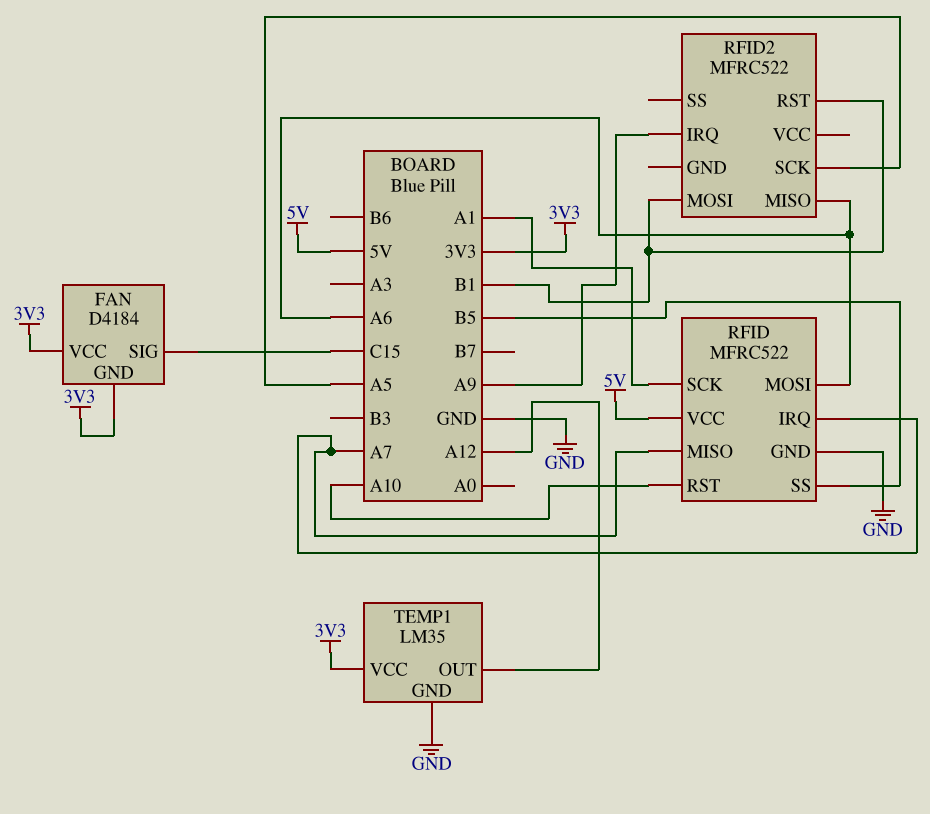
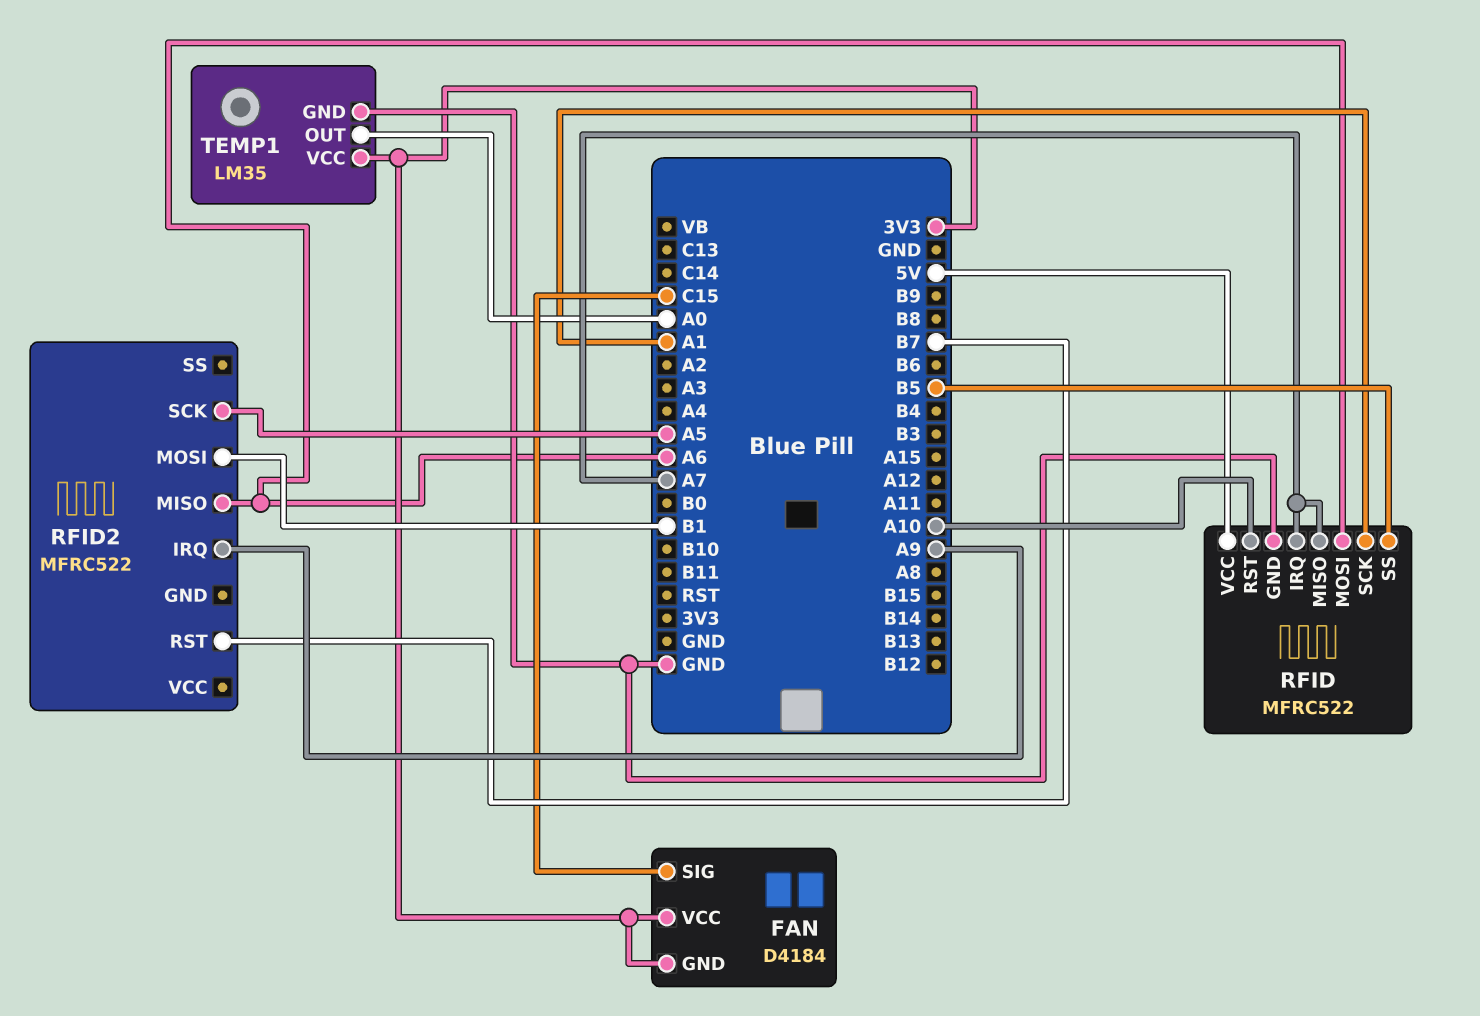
RFID2 pin RST: B1 -> B7
TEMP1 pin OUT: A12 -> A0

